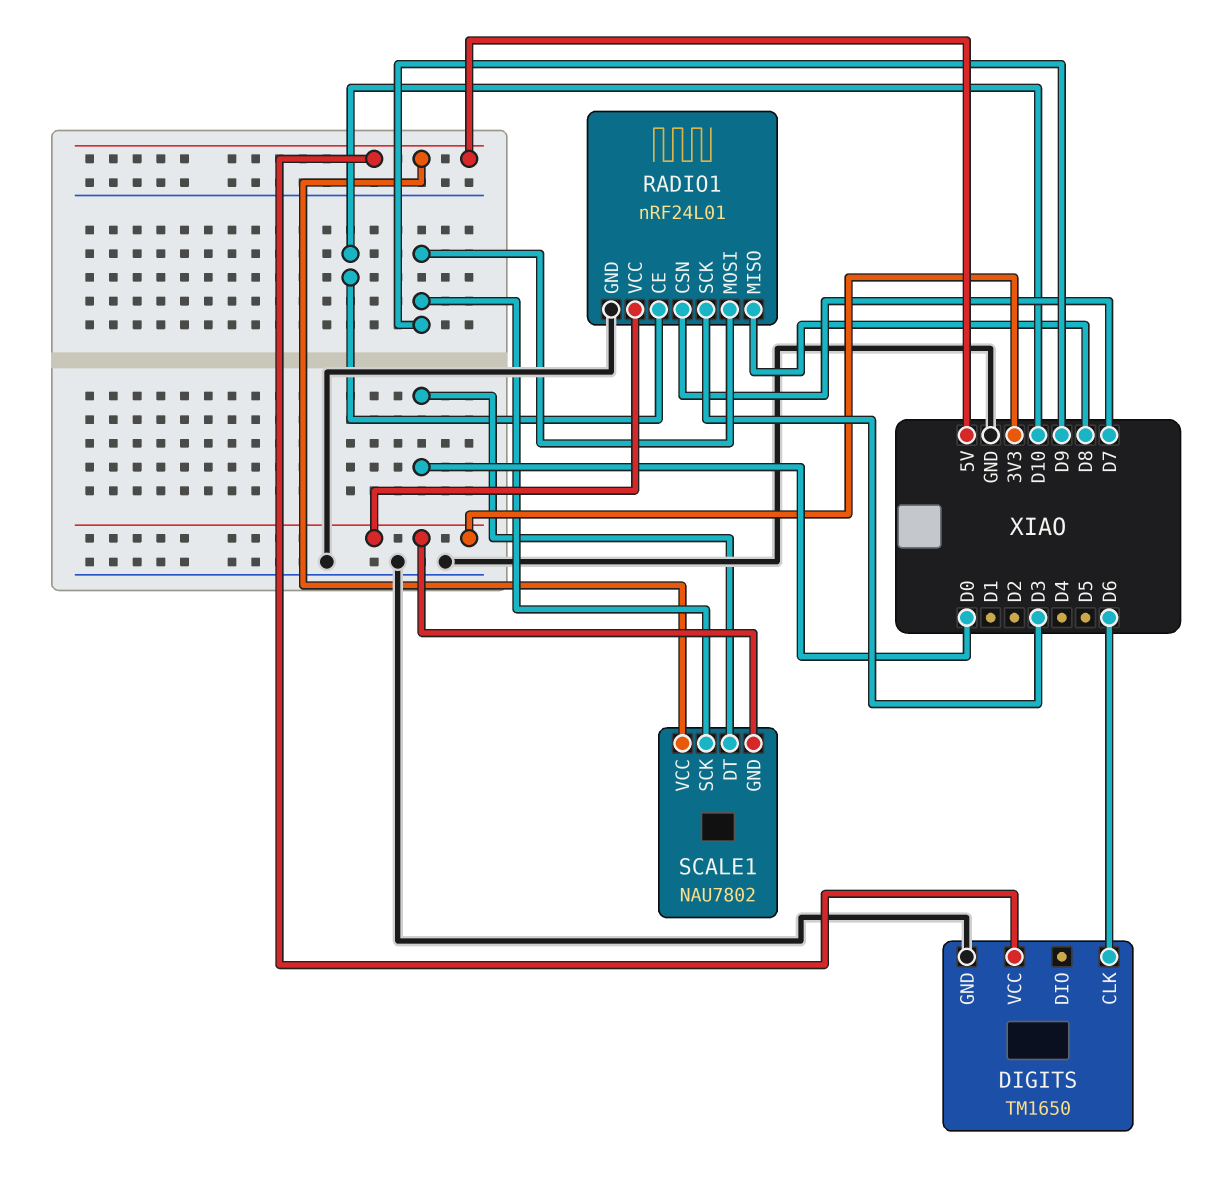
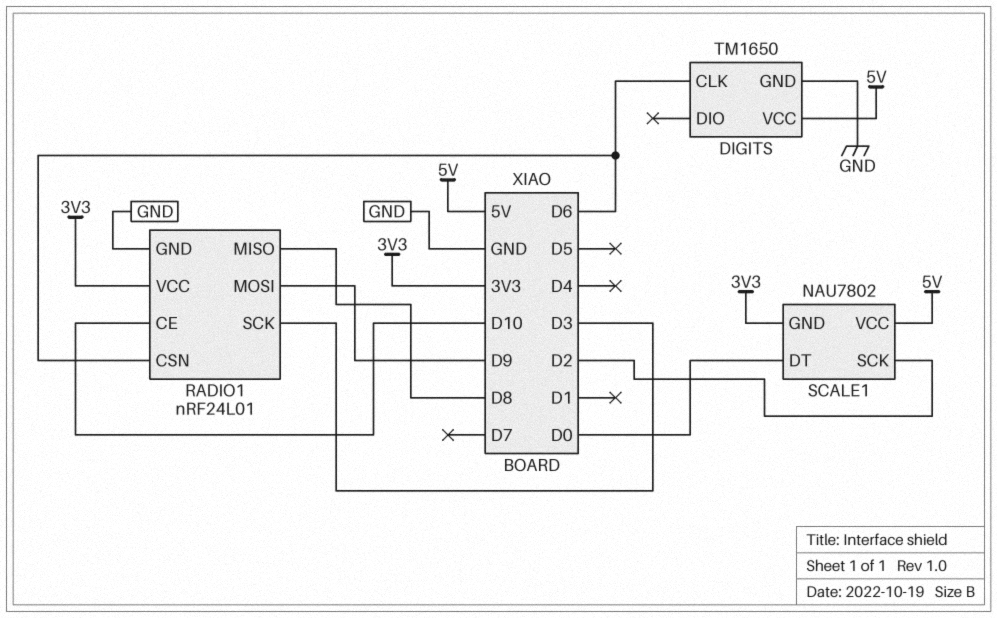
RADIO1 pin CSN: D7 -> D6
SCALE1 pin SCK: D9 -> D2

